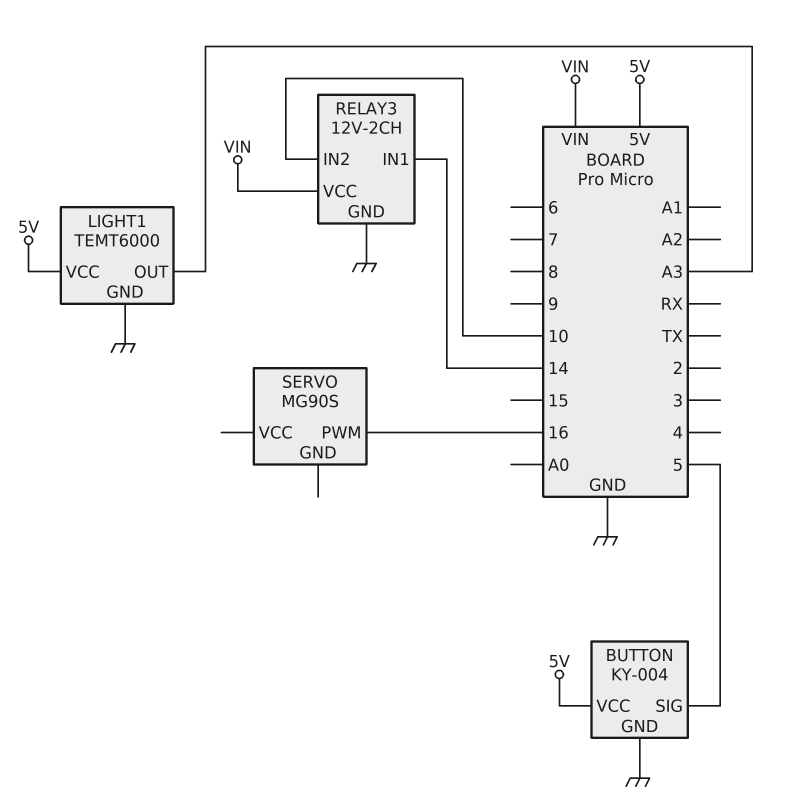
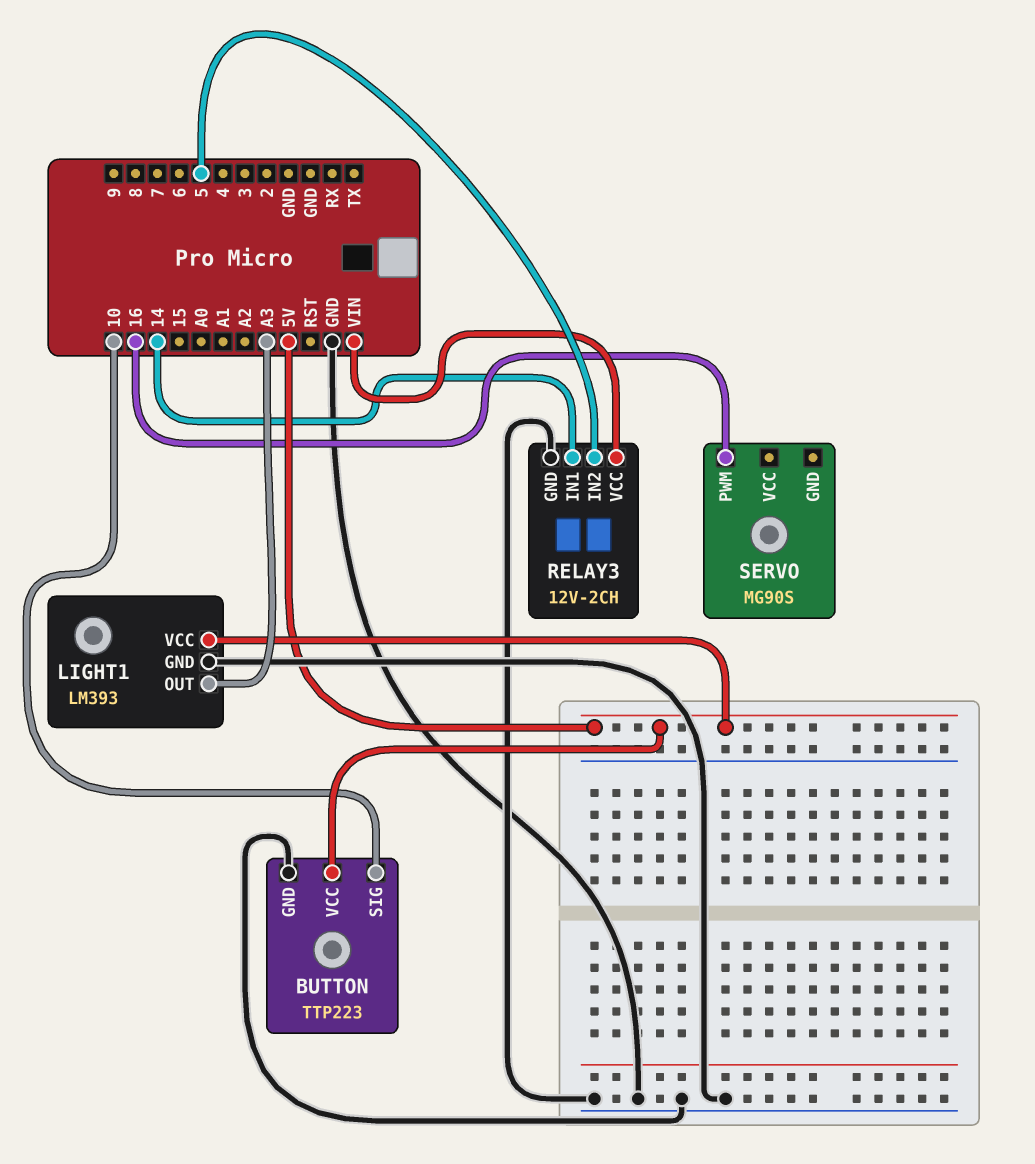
BUTTON: KY-004 -> TTP223
BUTTON pin SIG: 5 -> 10
LIGHT1: TEMT6000 -> LM393
RELAY3 pin IN2: 10 -> 5

